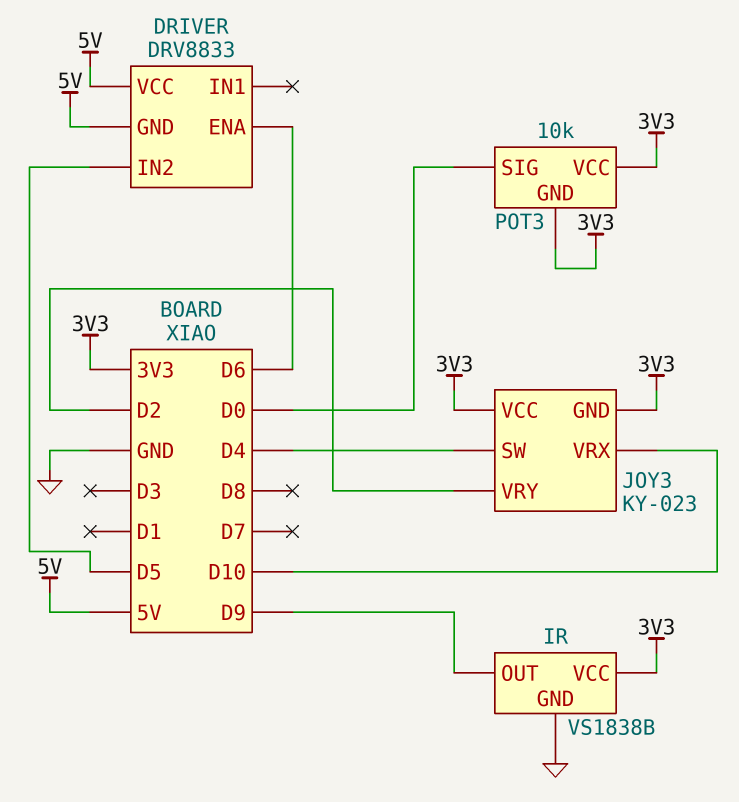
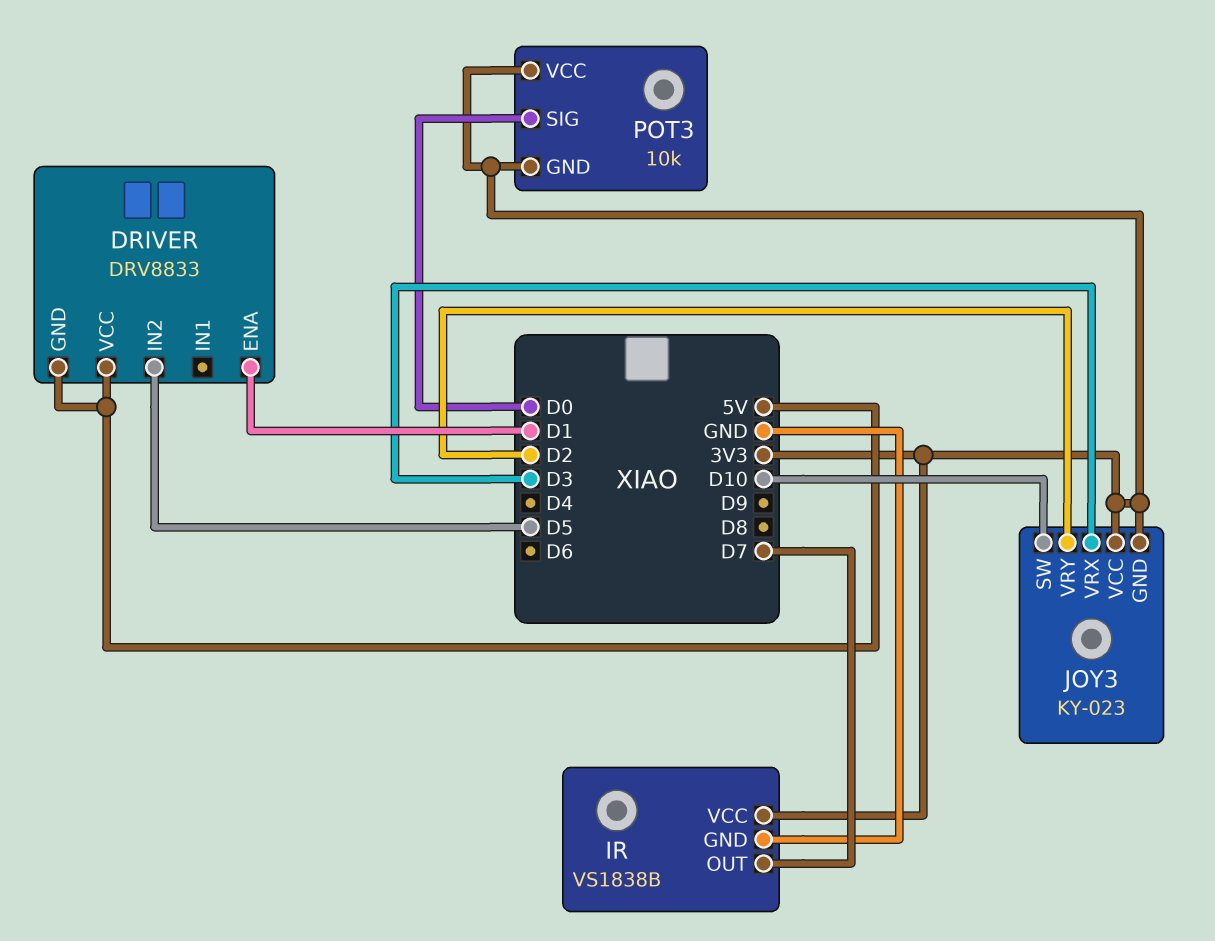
DRIVER pin ENA: D6 -> D1
IR pin OUT: D9 -> D7
JOY3 pin SW: D4 -> D10
JOY3 pin VRX: D10 -> D3

